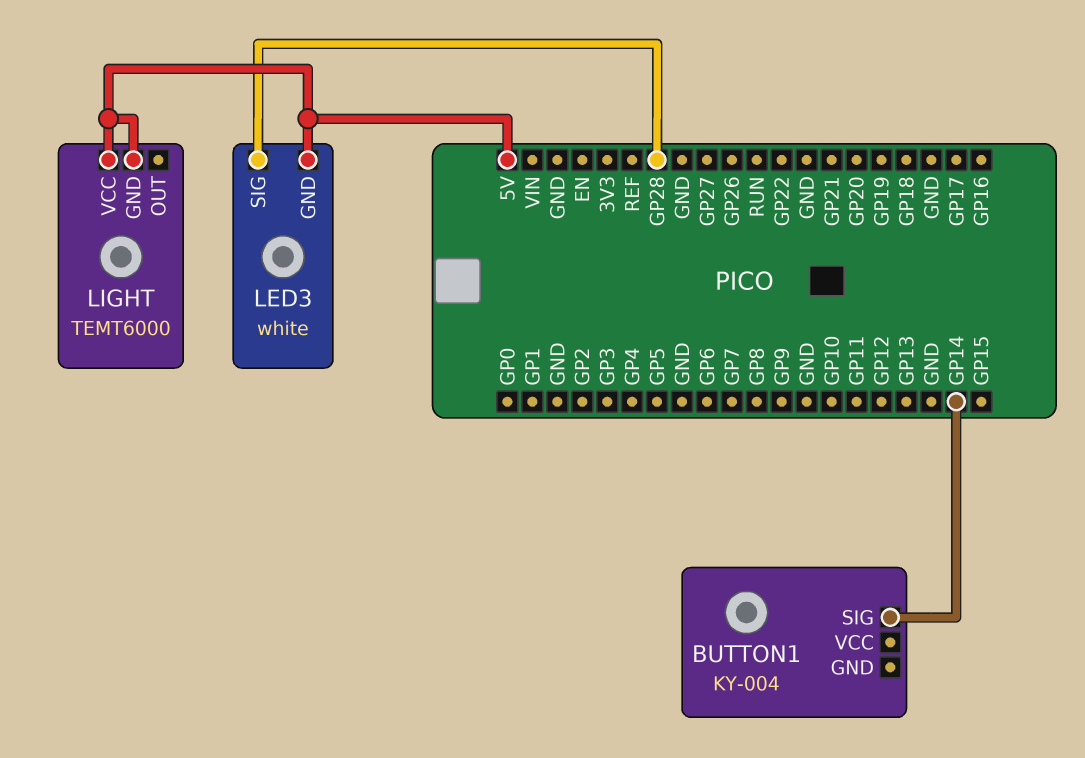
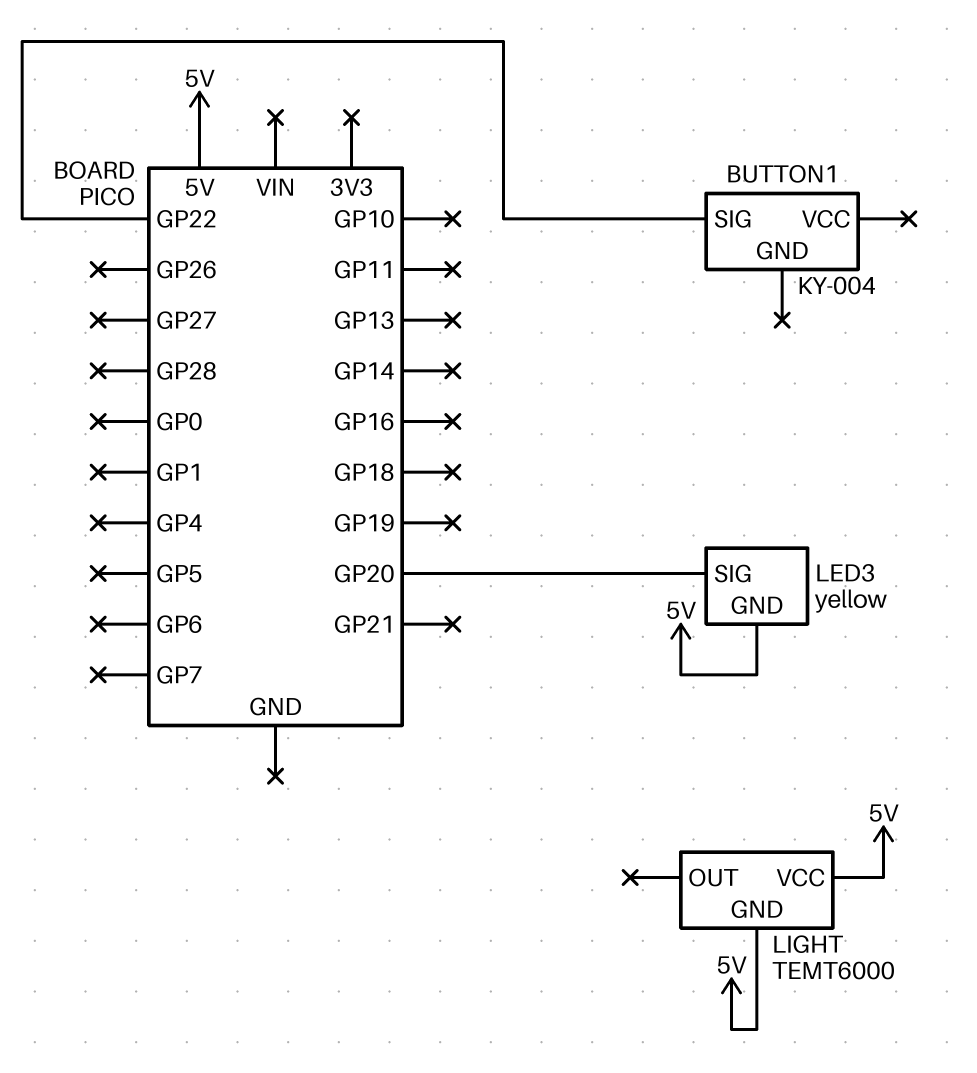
BUTTON1 pin SIG: GP14 -> GP22
LED3: white -> yellow
LED3 pin SIG: GP28 -> GP20

